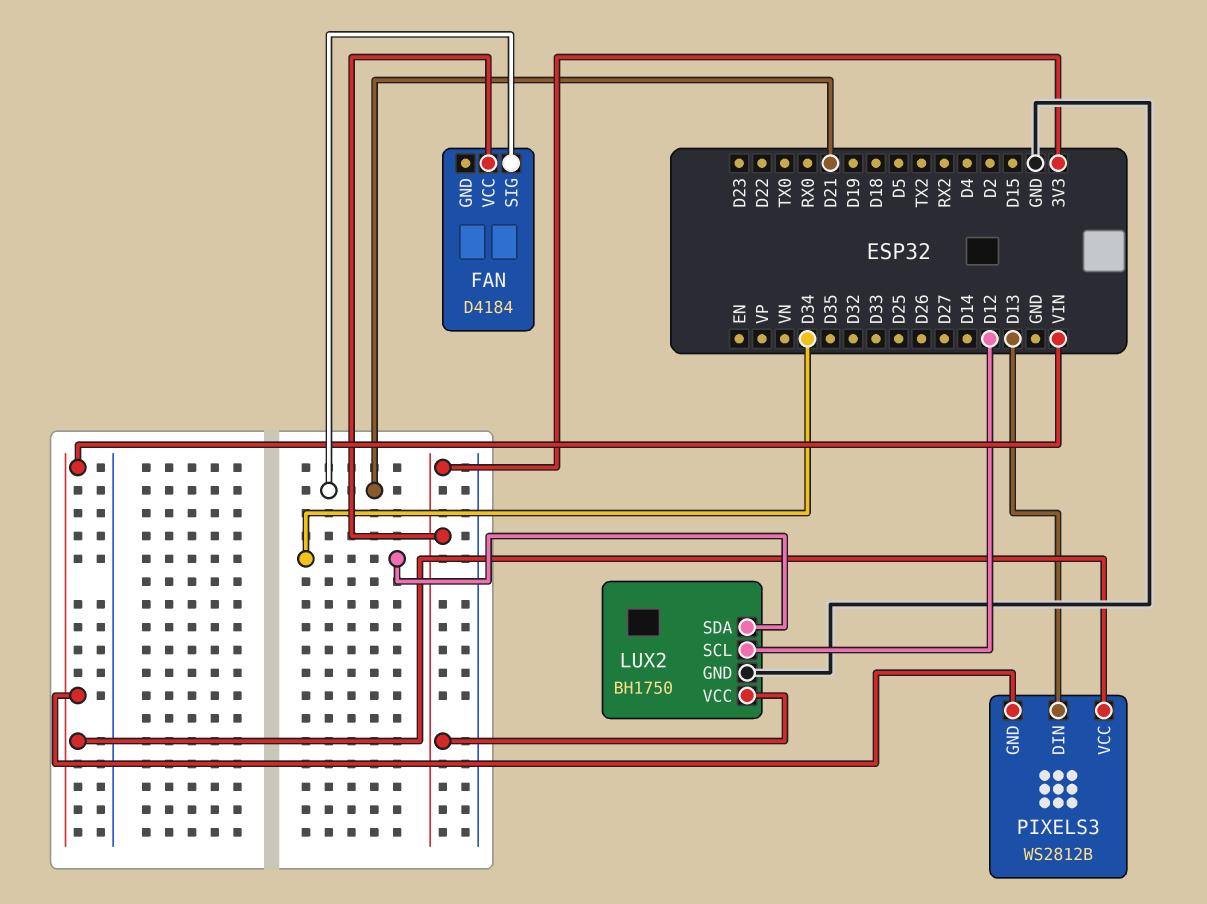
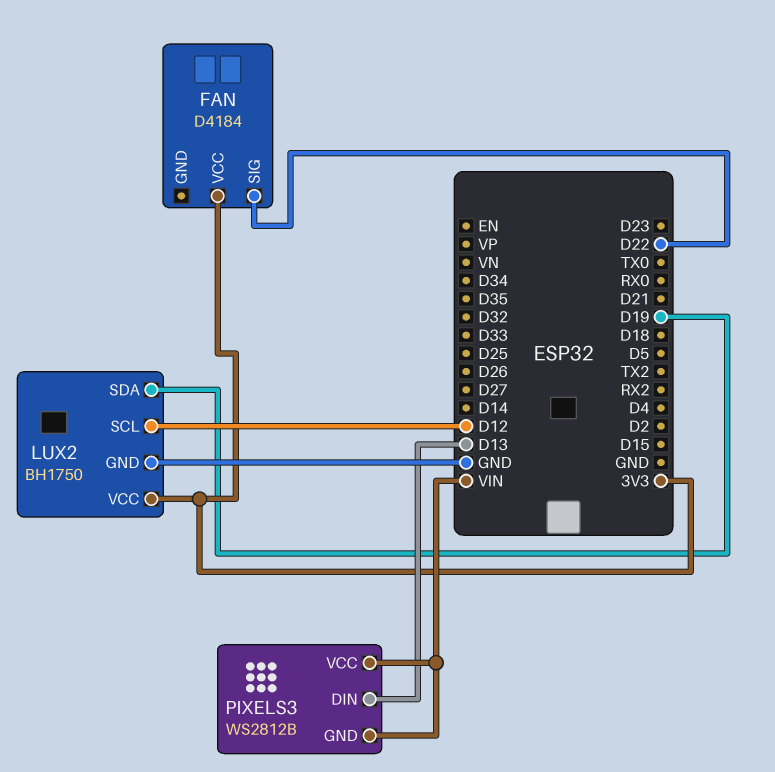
FAN pin SIG: D21 -> D22
LUX2 pin SDA: D34 -> D19

